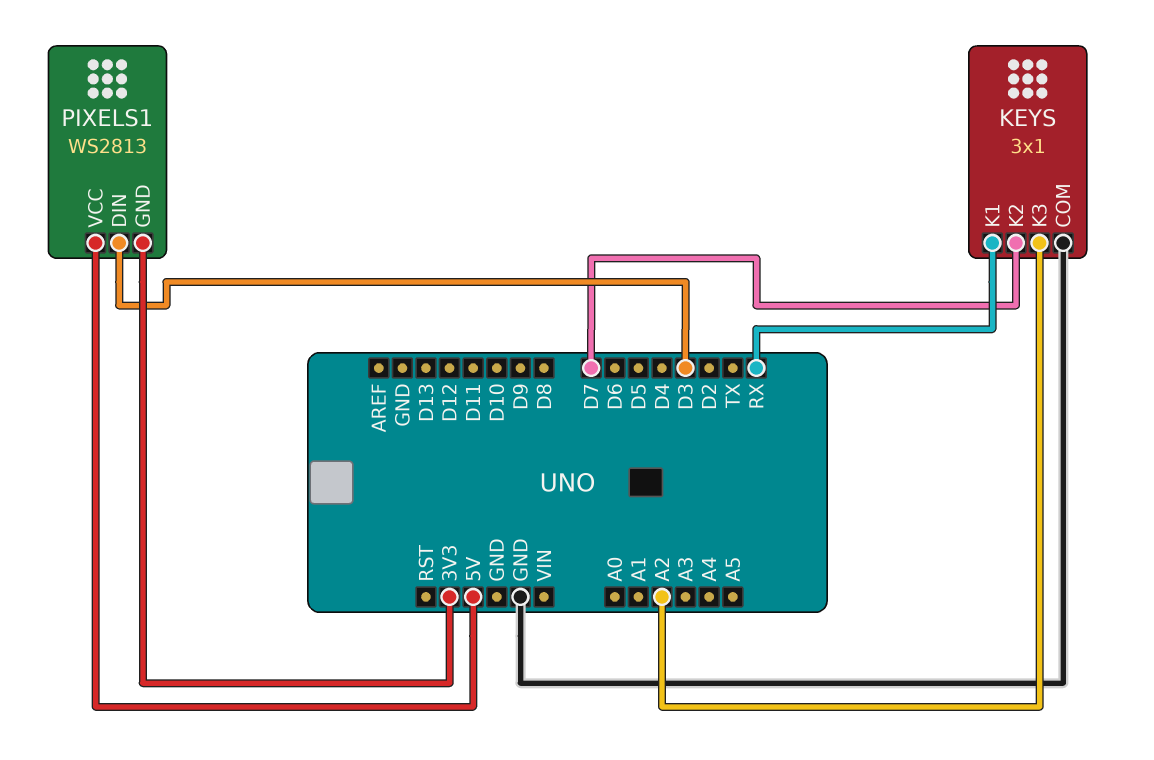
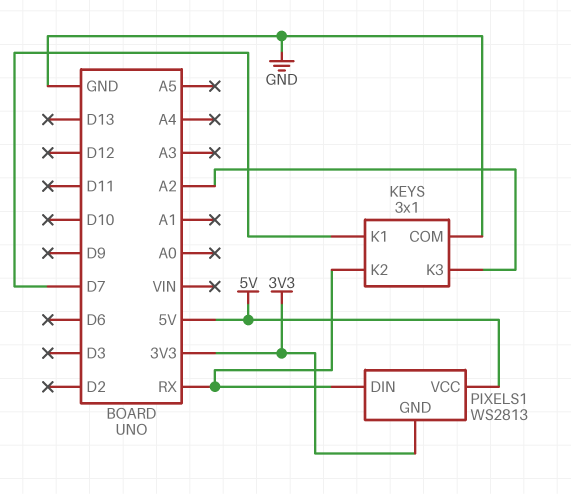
KEYS pin K1: RX -> D7
KEYS pin K2: D7 -> RX
PIXELS1 pin DIN: D3 -> RX

